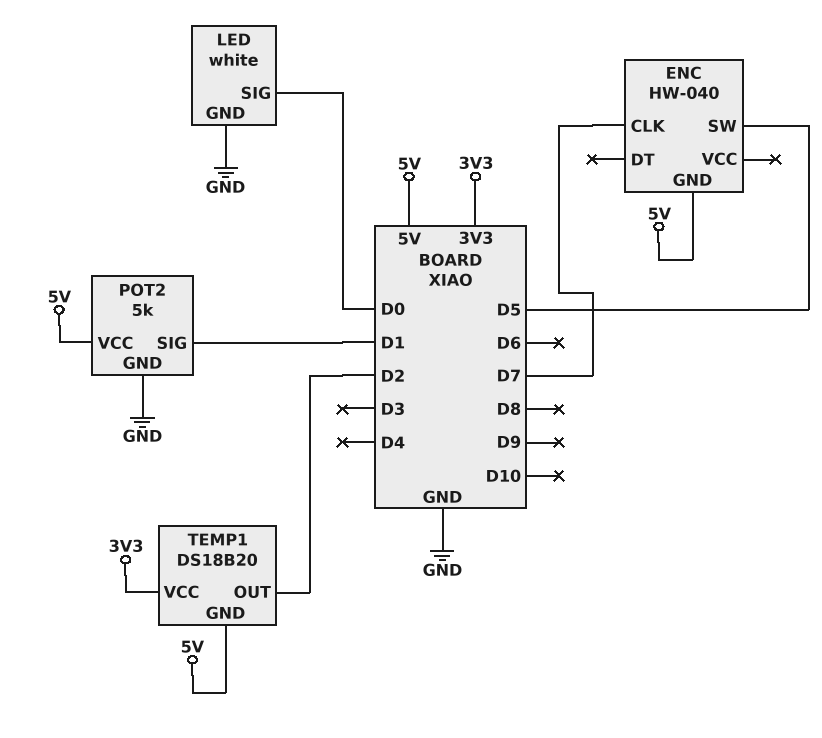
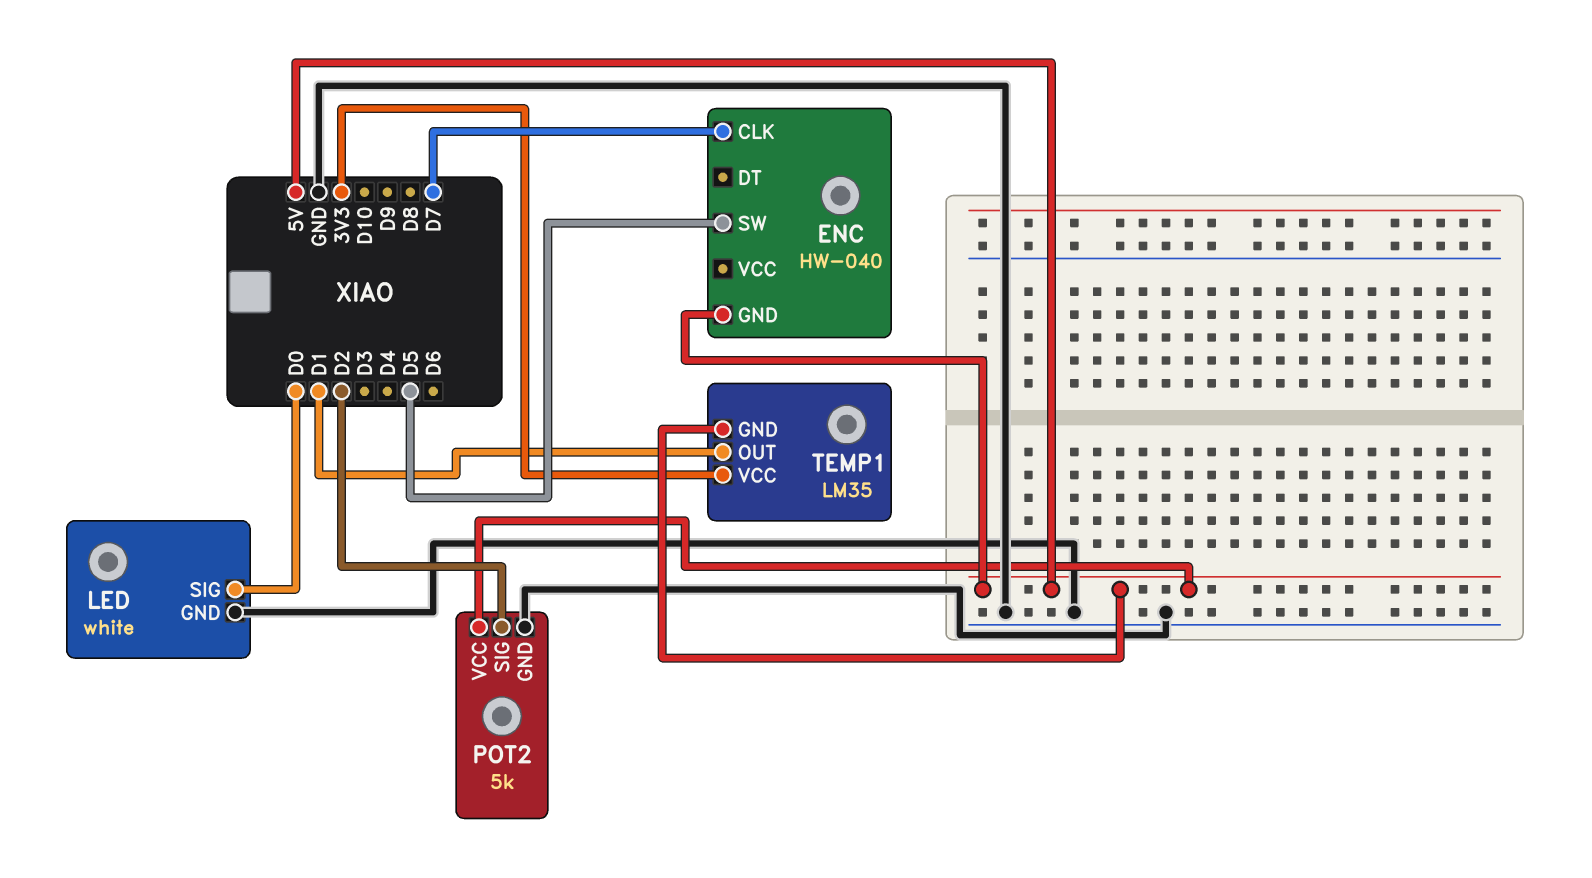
POT2 pin SIG: D1 -> D2
TEMP1: DS18B20 -> LM35
TEMP1 pin OUT: D2 -> D1

